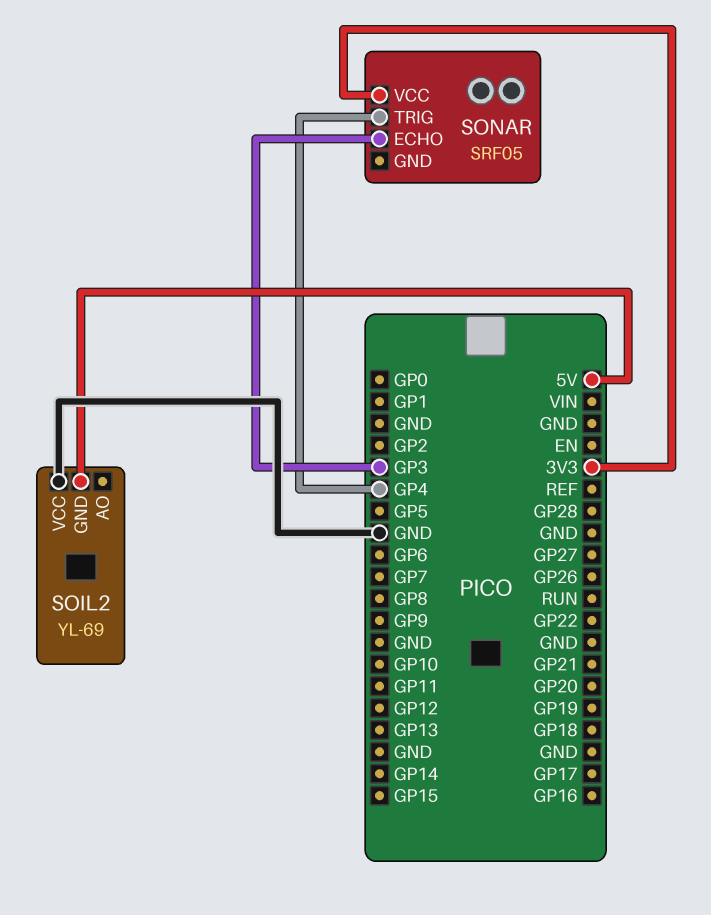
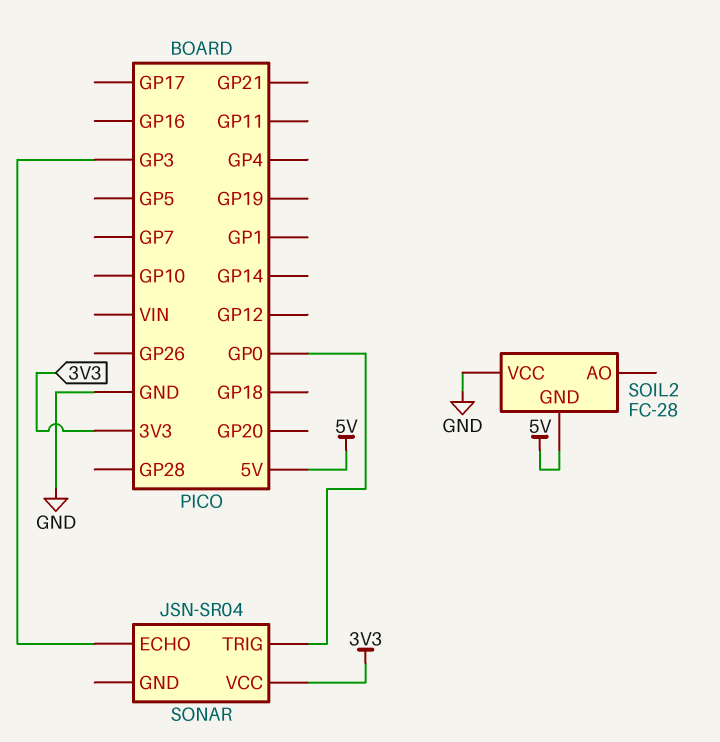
SOIL2: YL-69 -> FC-28
SONAR: SRF05 -> JSN-SR04
SONAR pin TRIG: GP4 -> GP0

